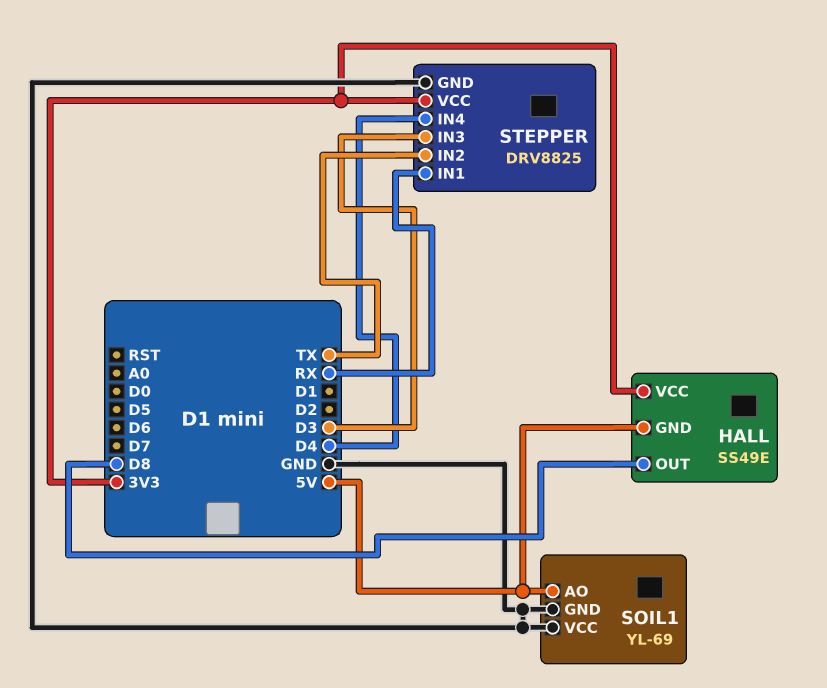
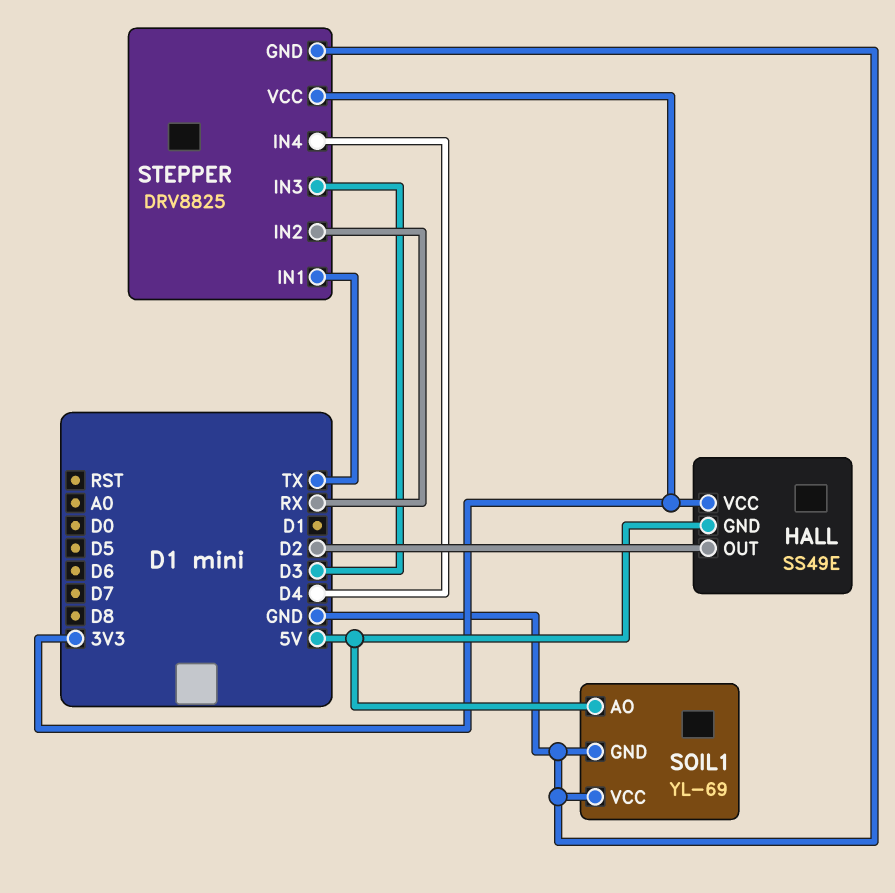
HALL pin OUT: D8 -> D2
STEPPER pin IN1: RX -> TX
STEPPER pin IN2: TX -> RX

